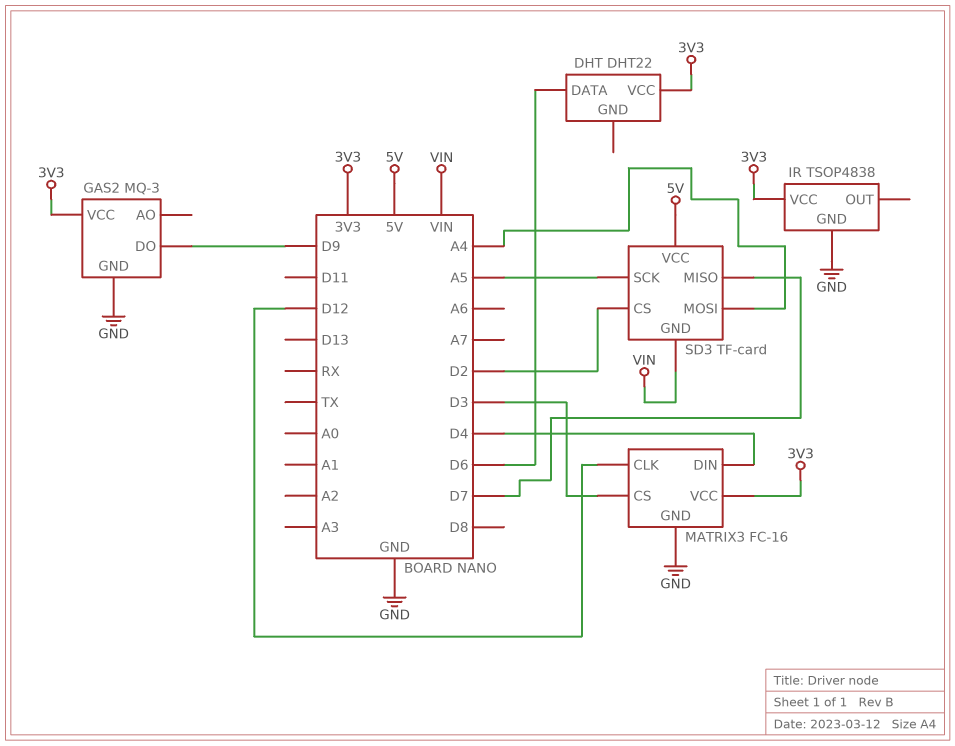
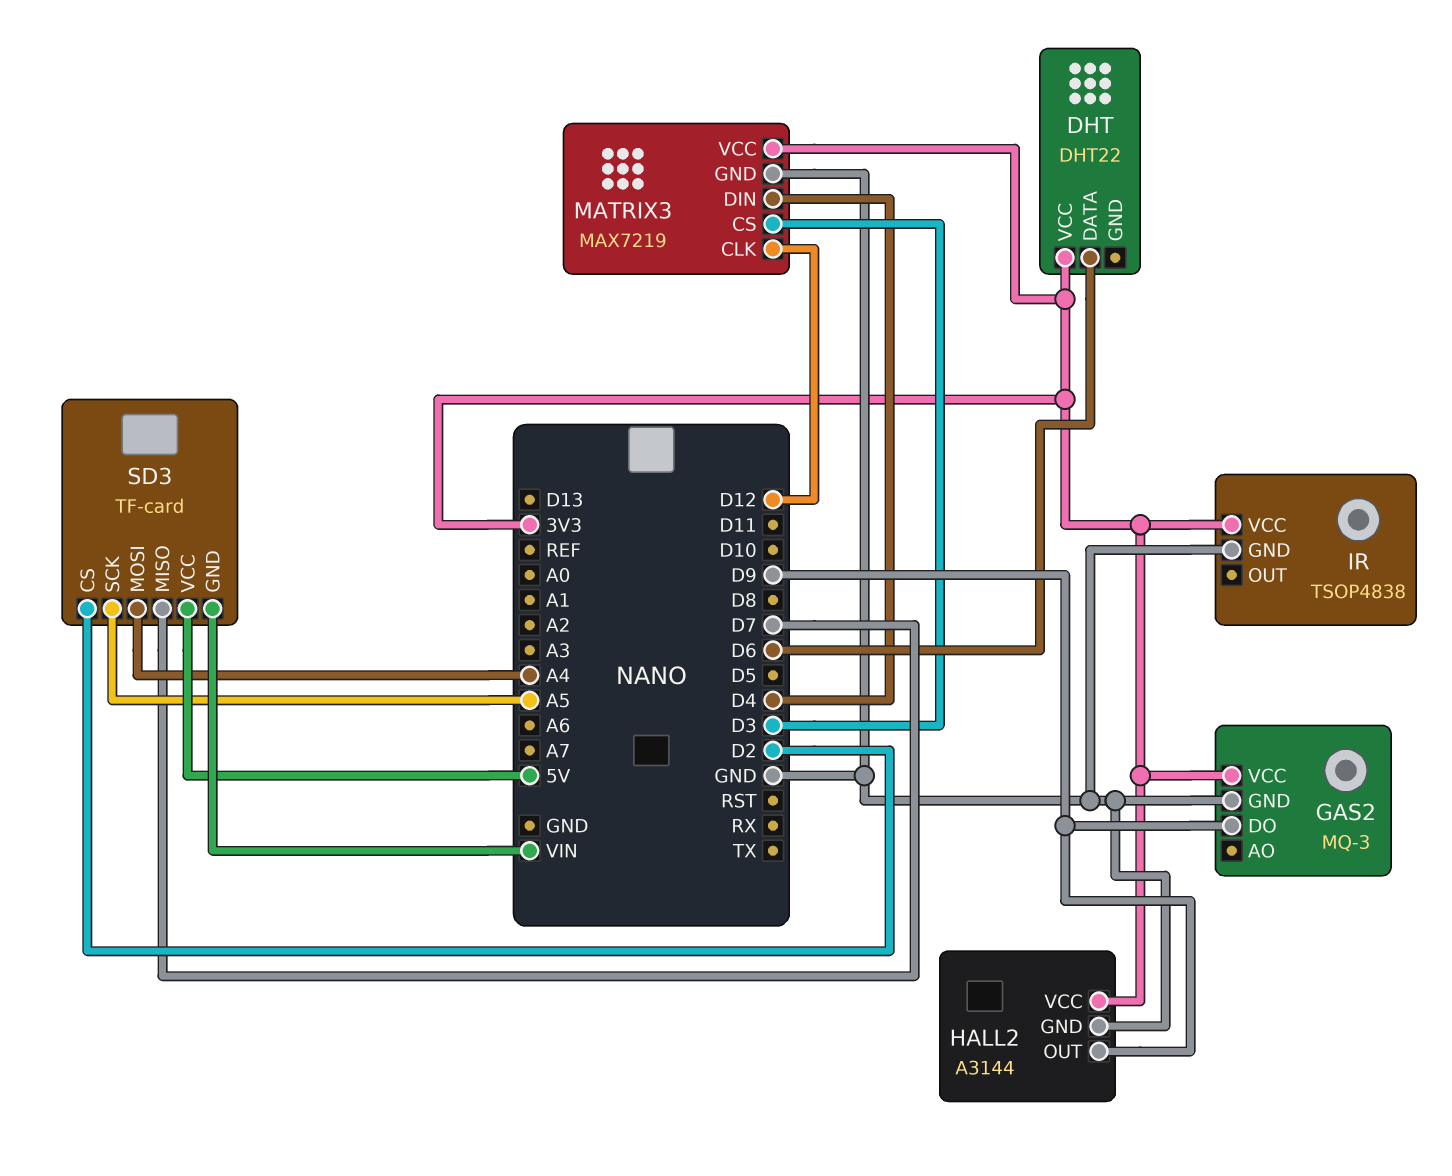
HALL2: none -> A3144
HALL2 pin GND: none -> GND
HALL2 pin OUT: none -> D9
HALL2 pin VCC: none -> 3V3
MATRIX3: FC-16 -> MAX7219

